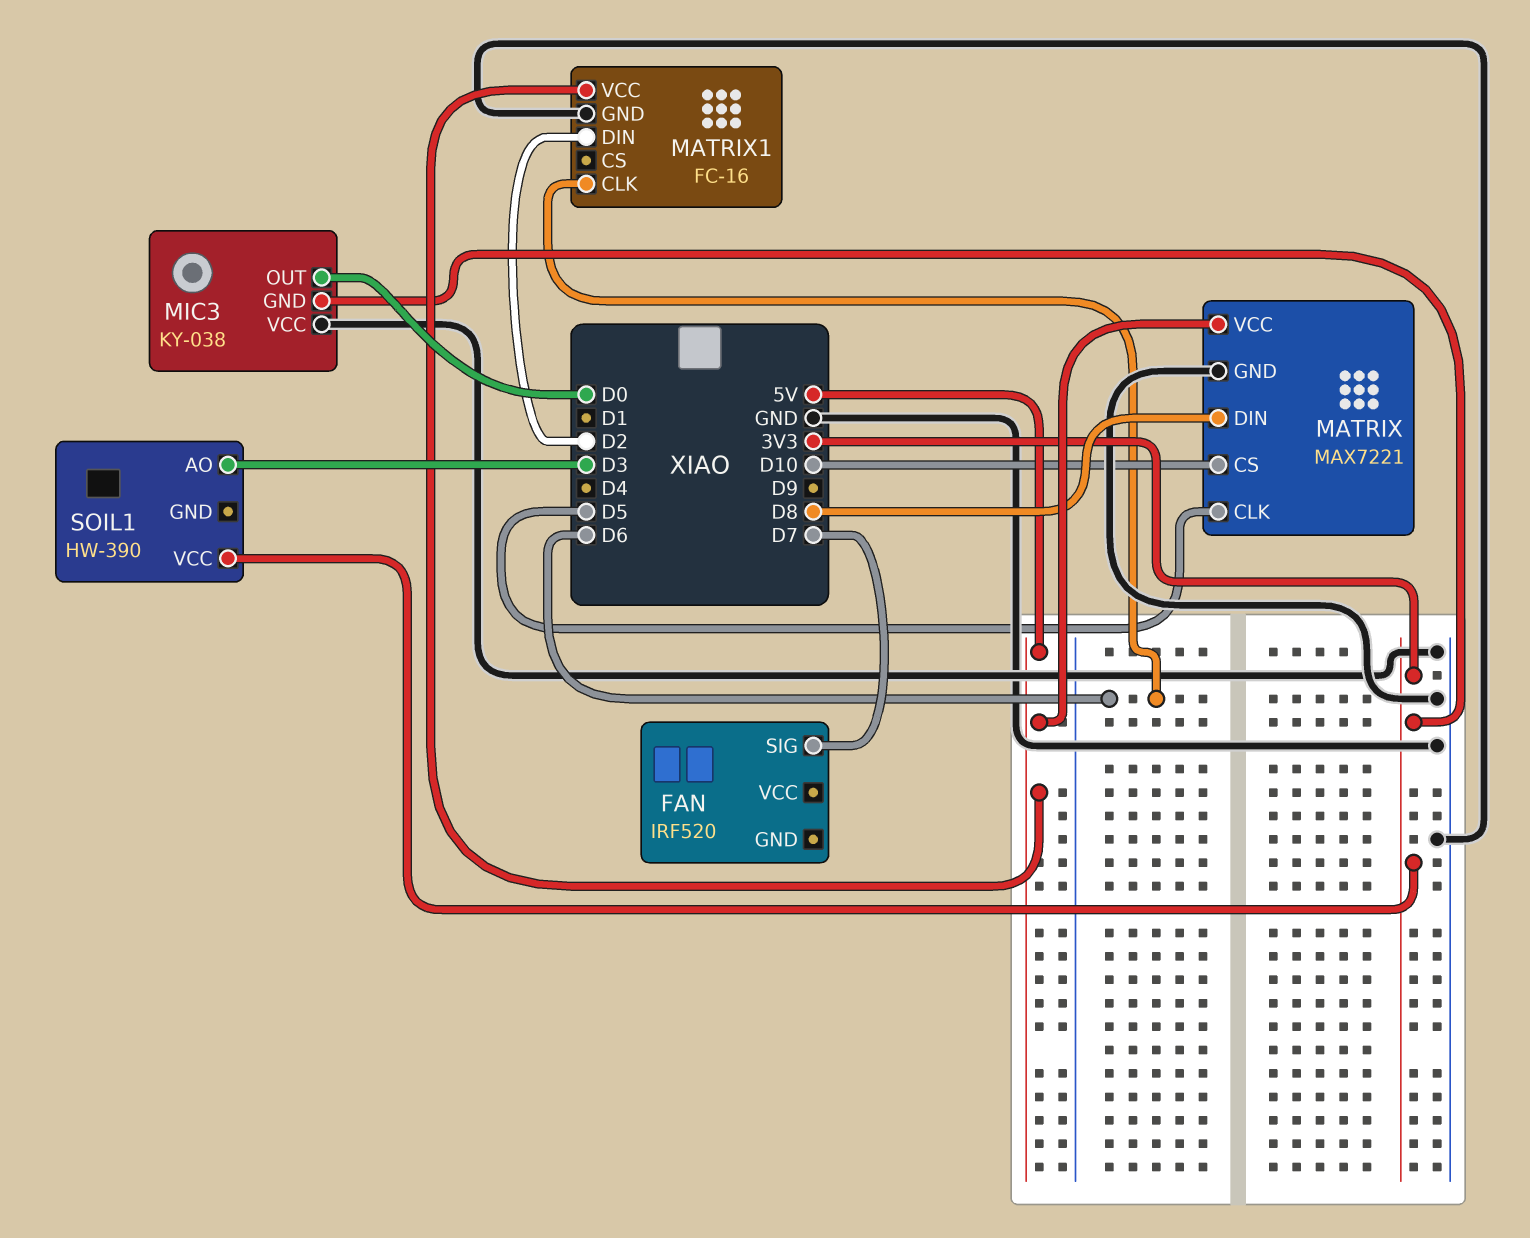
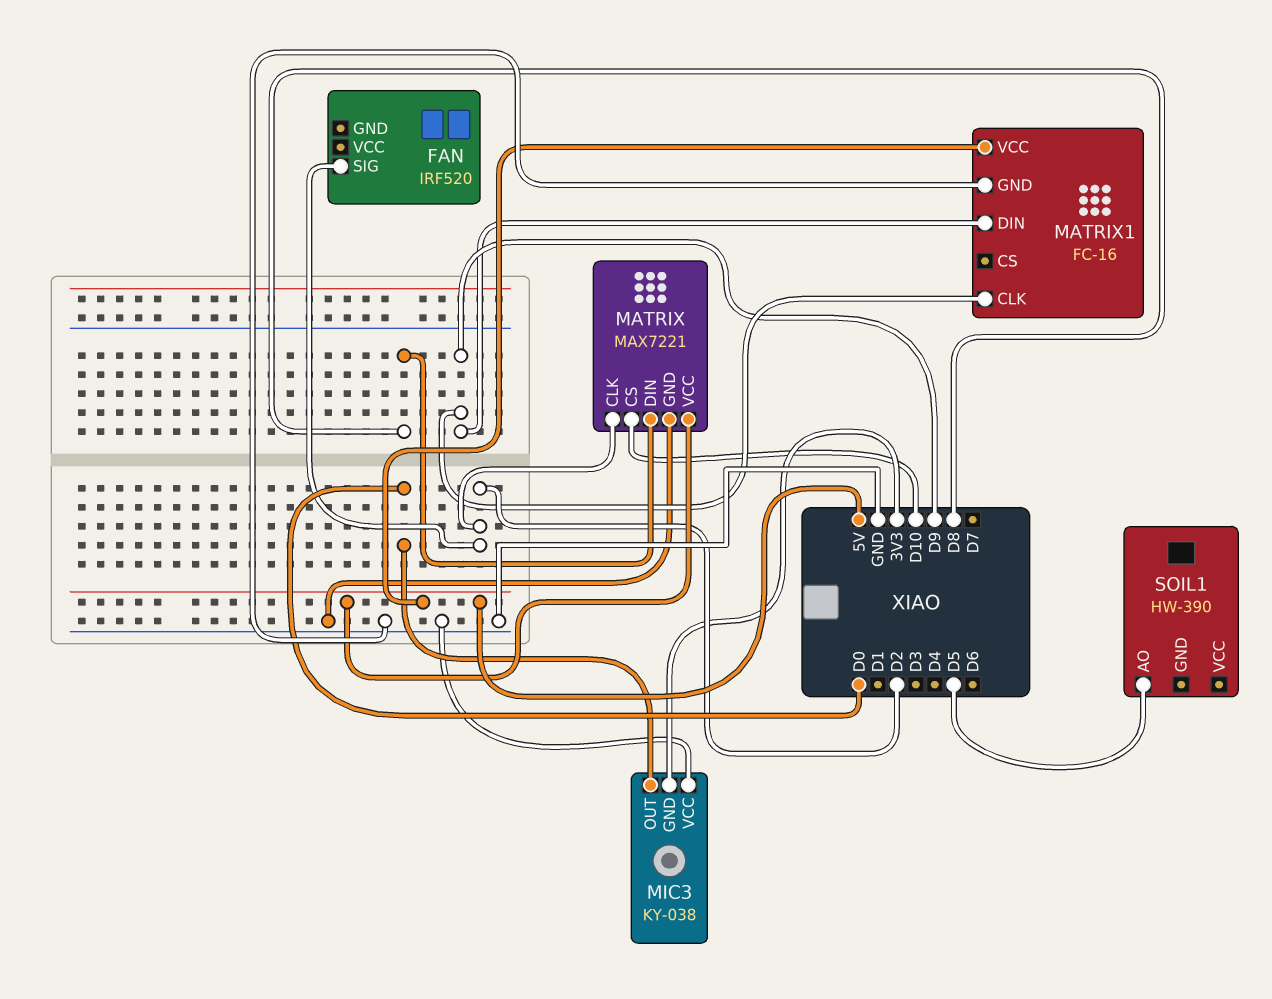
FAN pin SIG: D7 -> D2
MATRIX pin CLK: D5 -> D2
MATRIX1 pin CLK: D6 -> D9
MATRIX1 pin DIN: D2 -> D9
SOIL1 pin AO: D3 -> D5
SOIL1 pin VCC: 3V3 -> none

